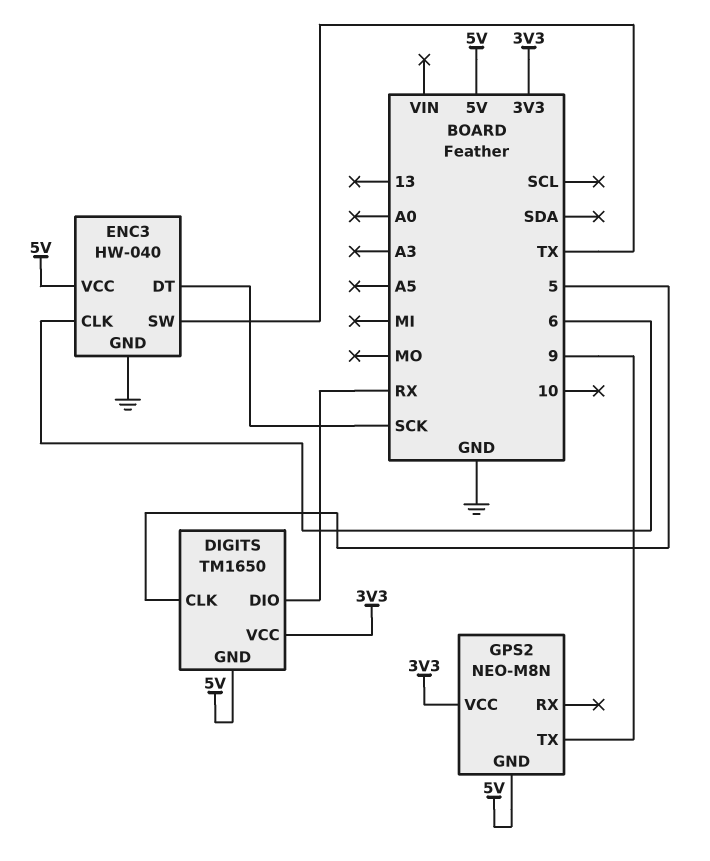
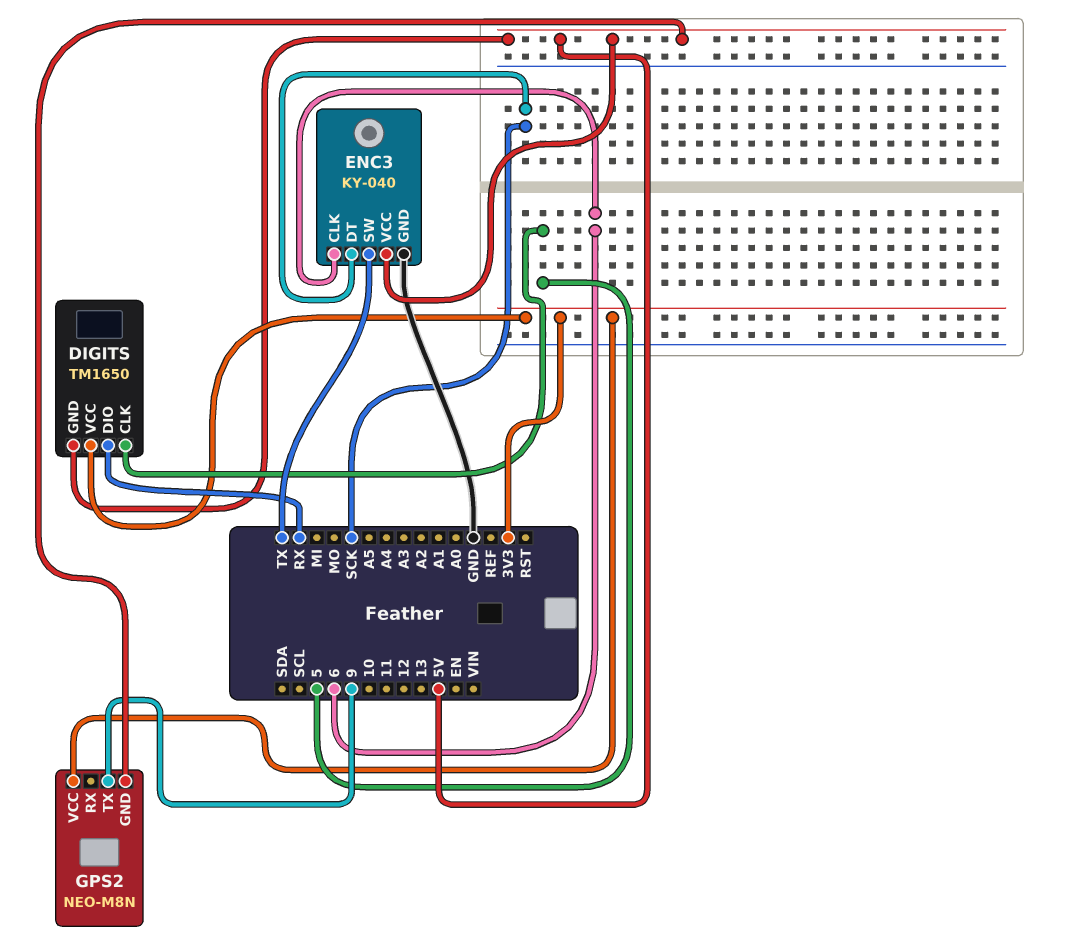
ENC3: HW-040 -> KY-040

